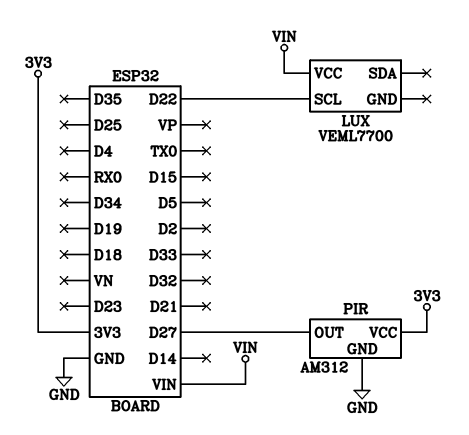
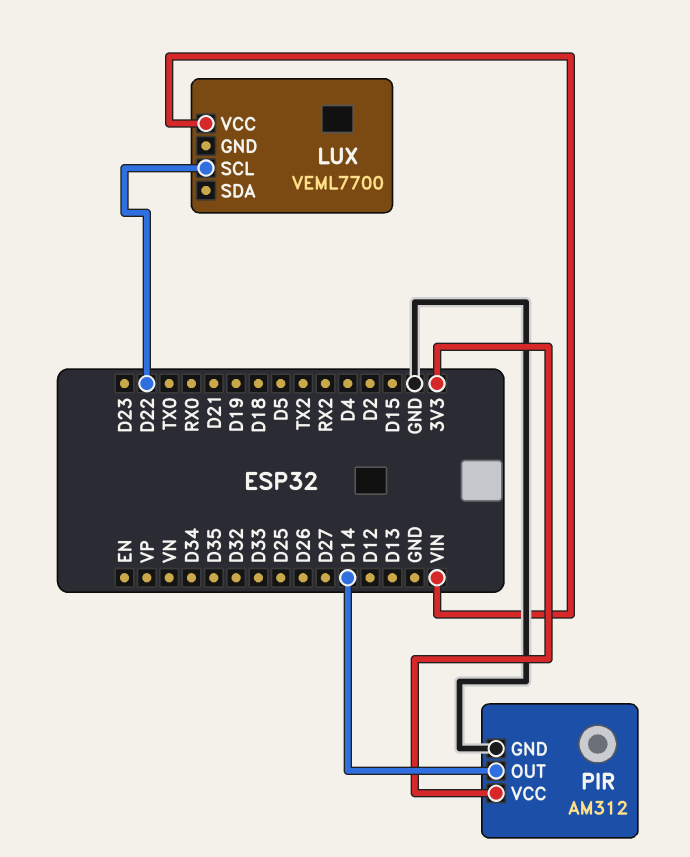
PIR pin OUT: D27 -> D14

